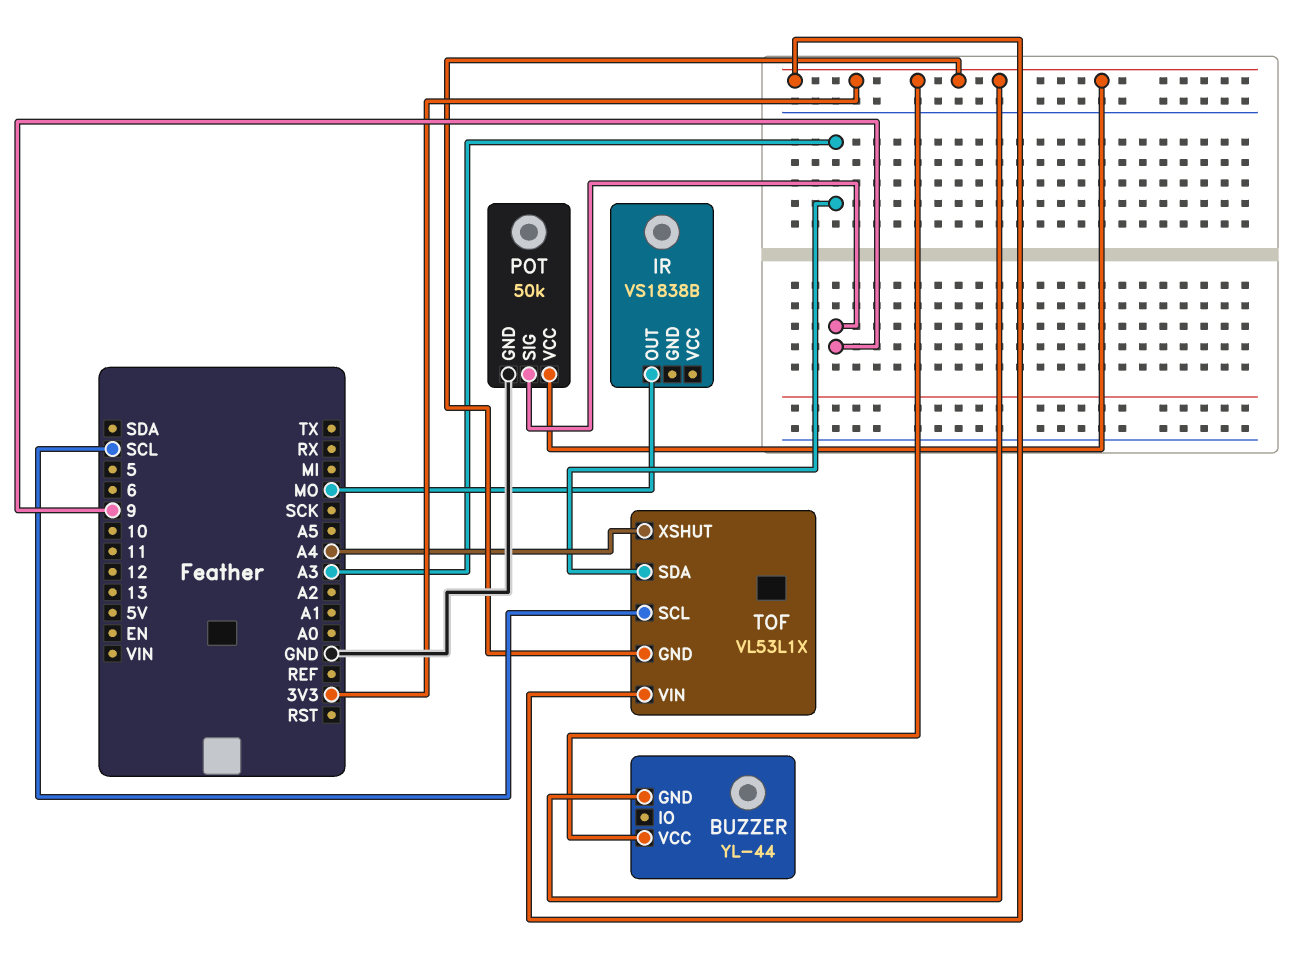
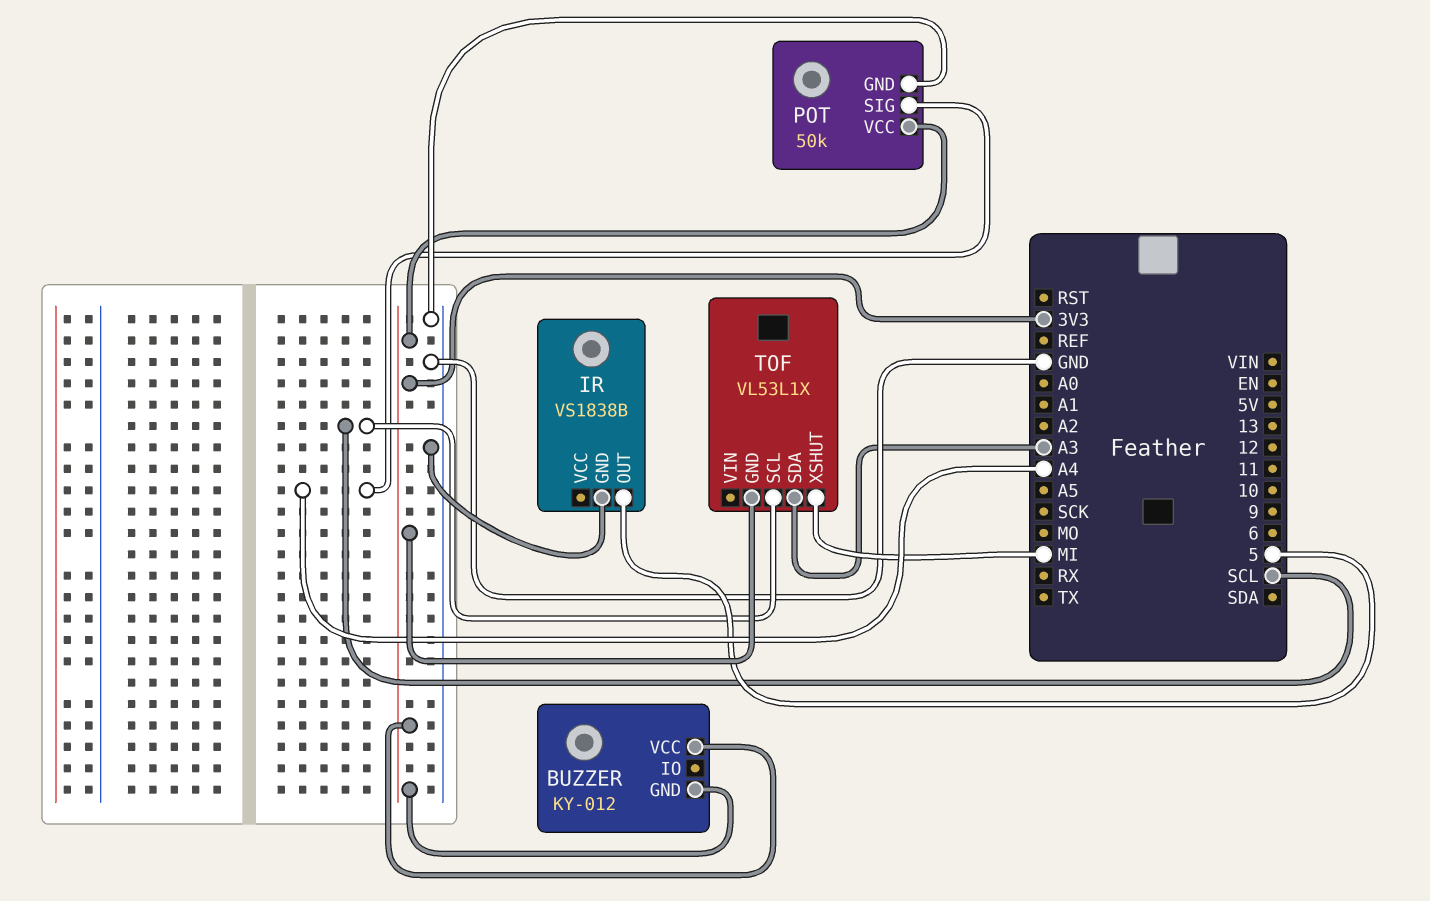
BUZZER: YL-44 -> KY-012
IR pin GND: none -> GND
IR pin OUT: MO -> 5
POT pin SIG: 9 -> A4
TOF pin VIN: 3V3 -> none
TOF pin XSHUT: A4 -> MI

